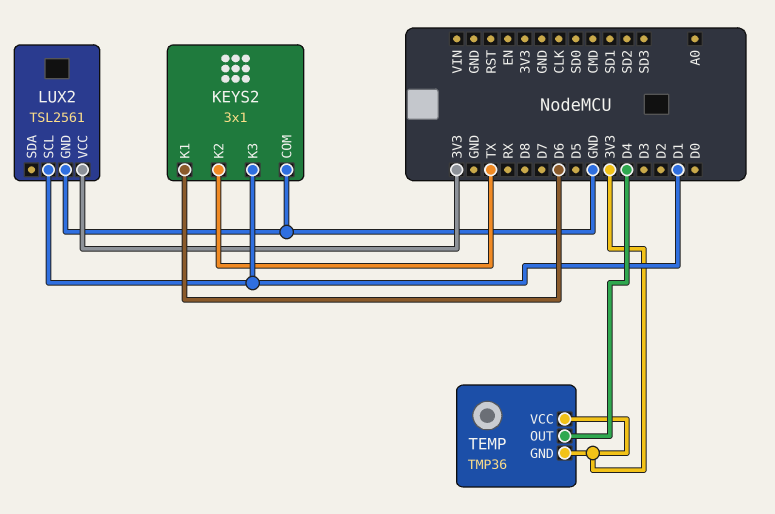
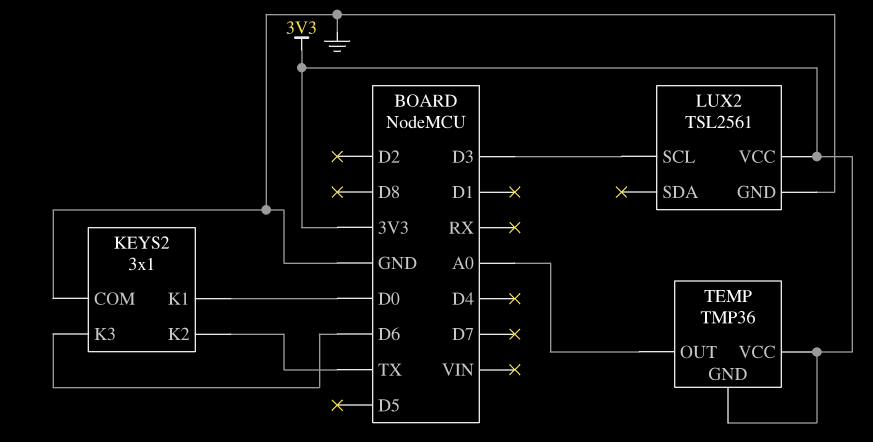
KEYS2 pin K1: D6 -> D0
KEYS2 pin K3: D1 -> D6
LUX2 pin SCL: D1 -> D3
TEMP pin OUT: D4 -> A0

